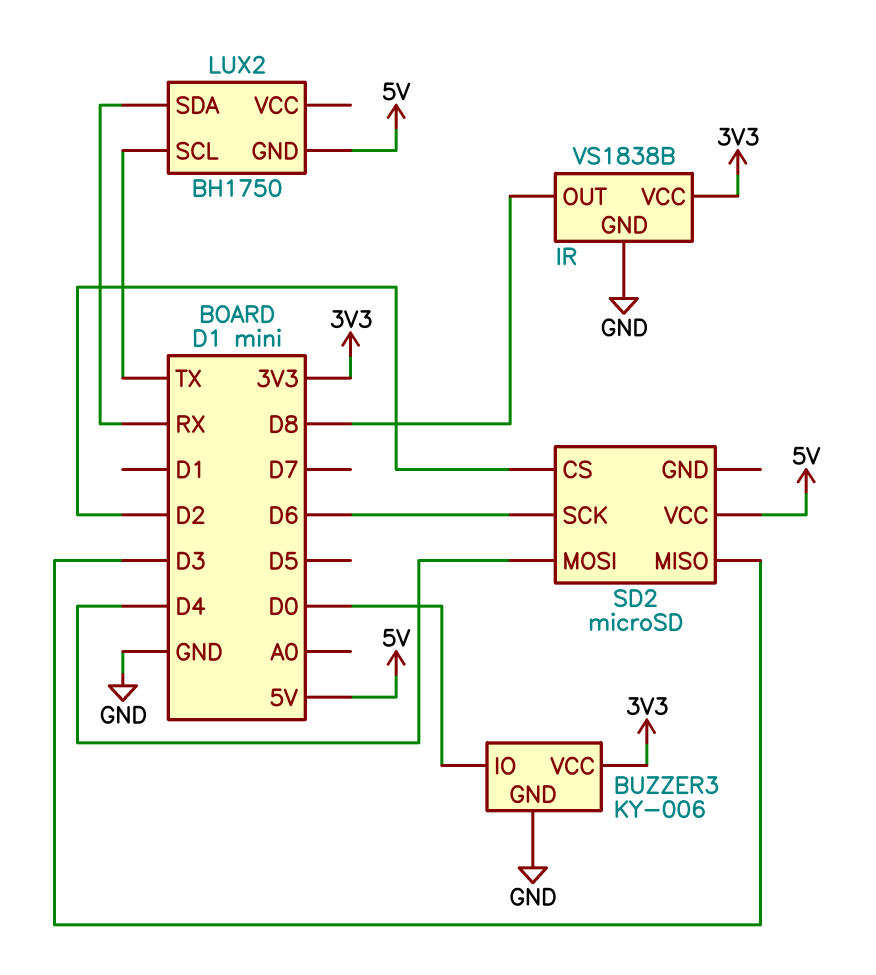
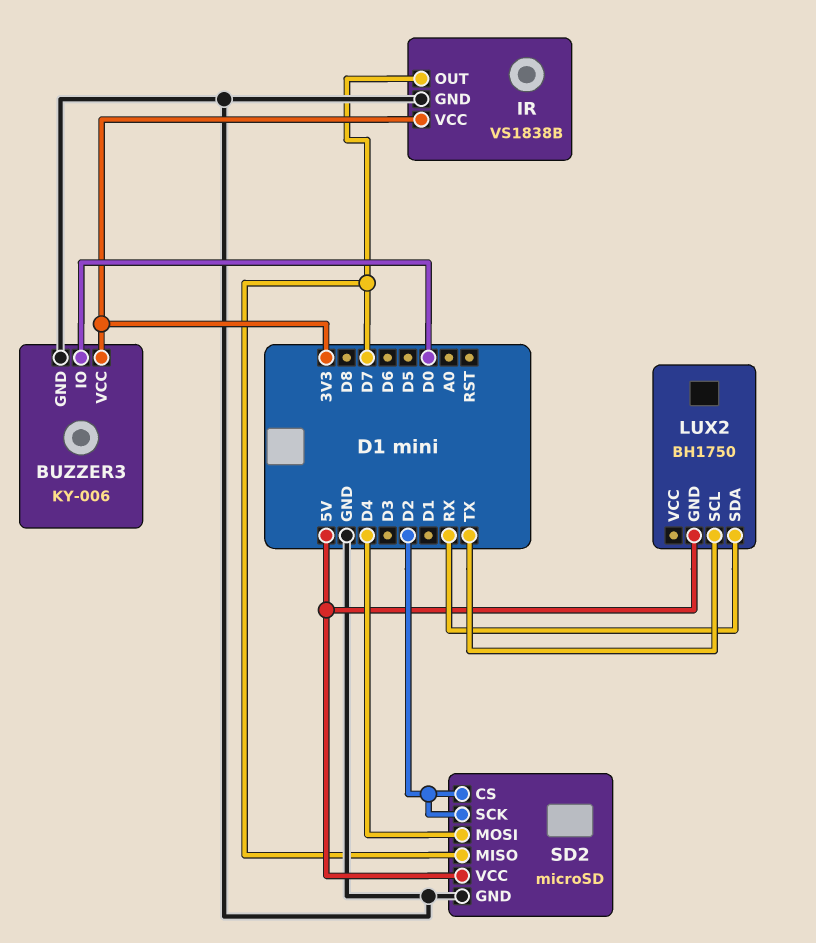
IR pin OUT: D8 -> D7
SD2 pin GND: none -> GND
SD2 pin MISO: D3 -> D7
SD2 pin SCK: D6 -> D2

